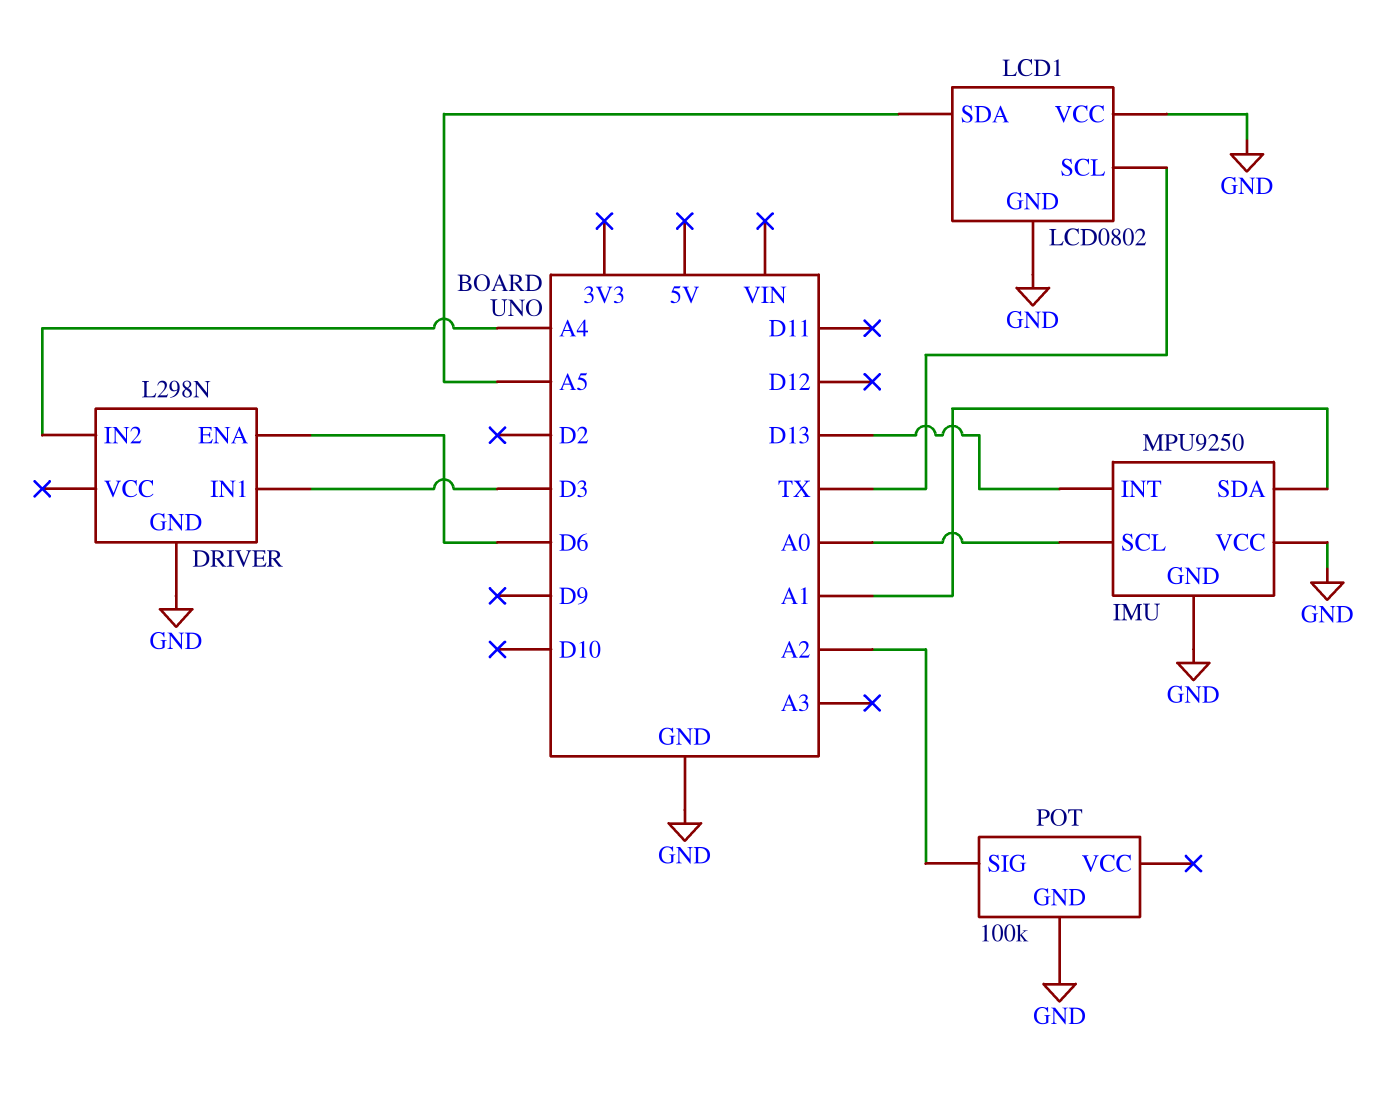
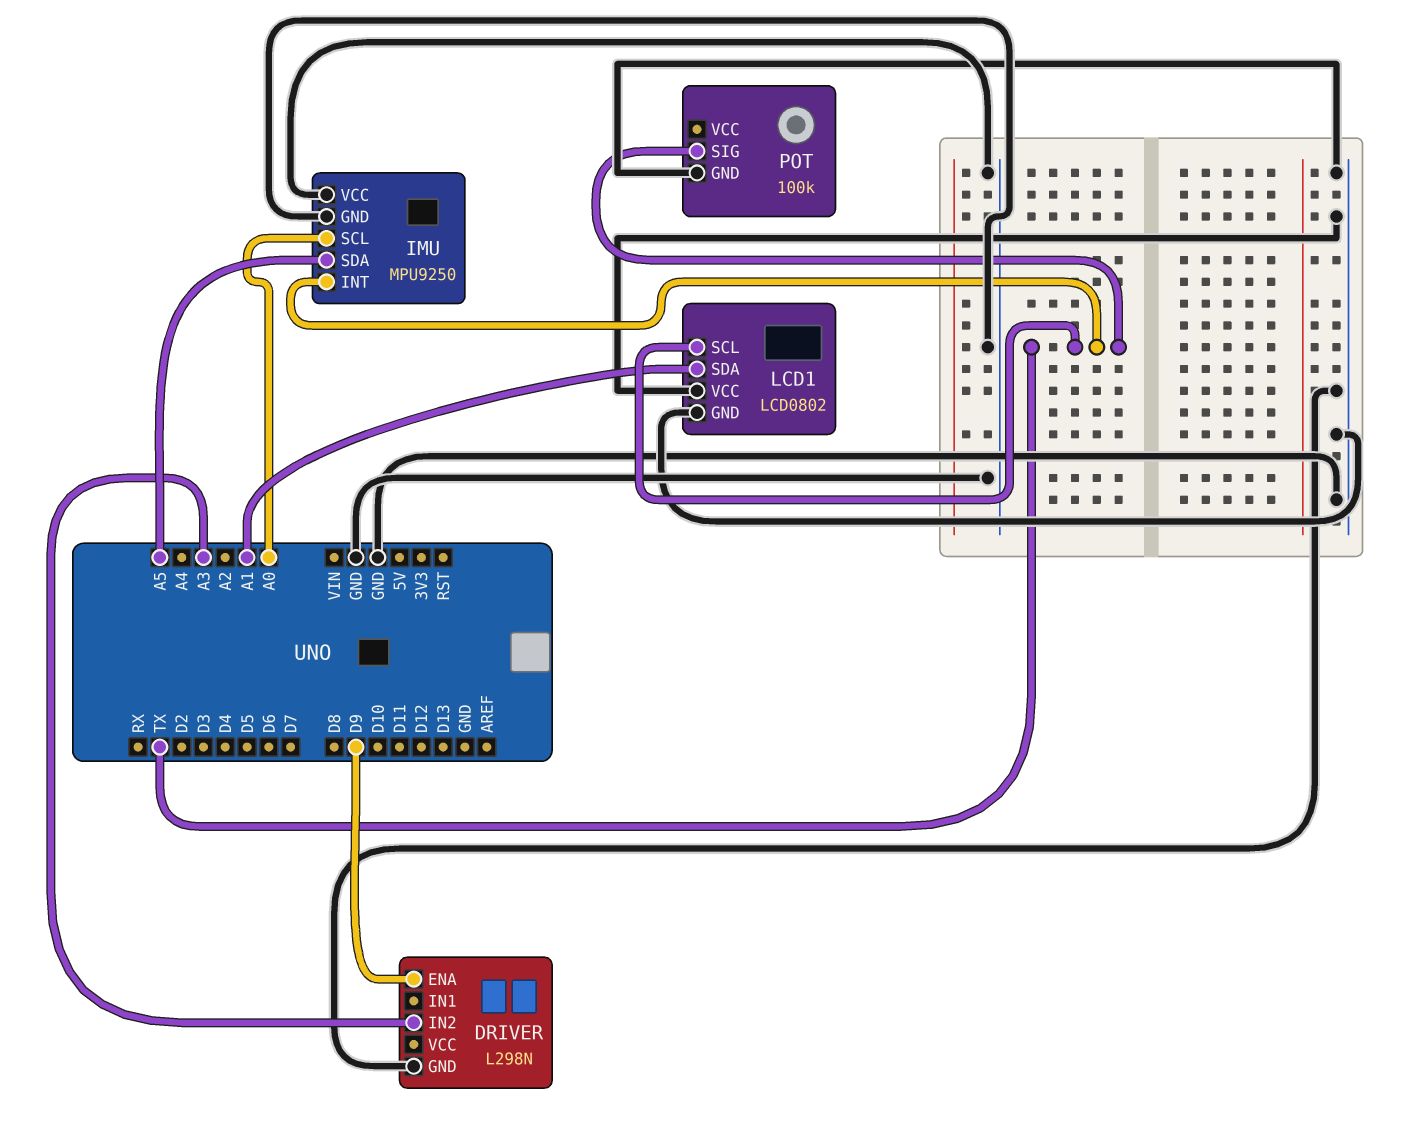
DRIVER pin ENA: D6 -> D9
DRIVER pin IN1: D3 -> none
DRIVER pin IN2: A4 -> A3
IMU pin INT: D13 -> TX
IMU pin SDA: A1 -> A5
LCD1 pin SDA: A5 -> A1
POT pin SIG: A2 -> TX

